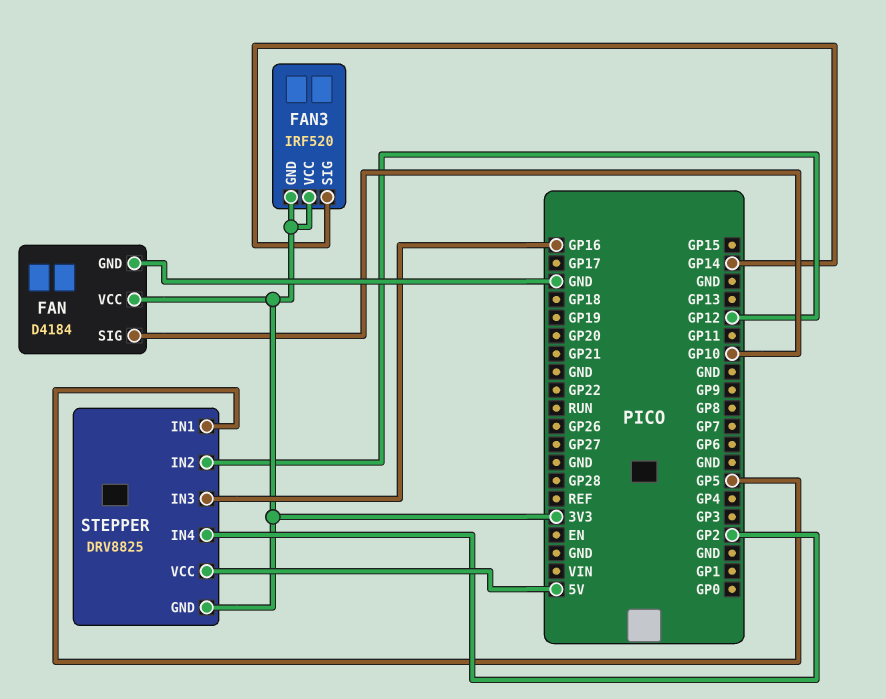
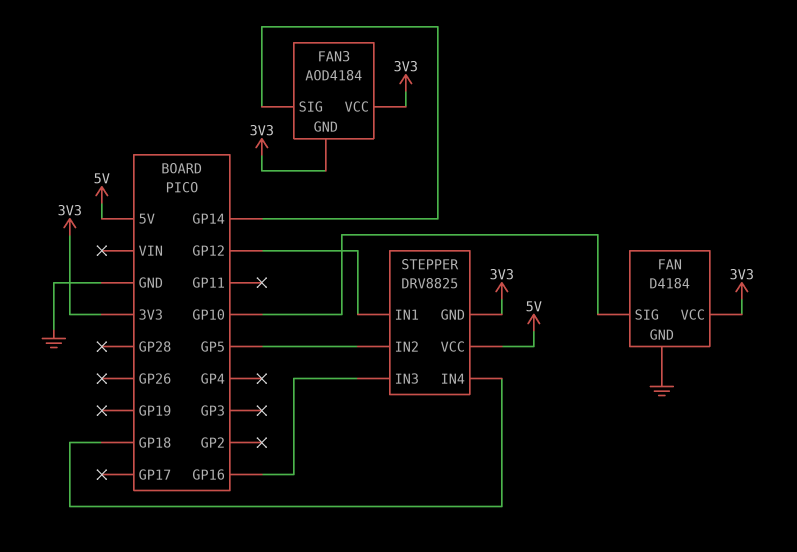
FAN3: IRF520 -> AOD4184
STEPPER pin IN1: GP5 -> GP12
STEPPER pin IN2: GP12 -> GP5
STEPPER pin IN4: GP2 -> GP18

